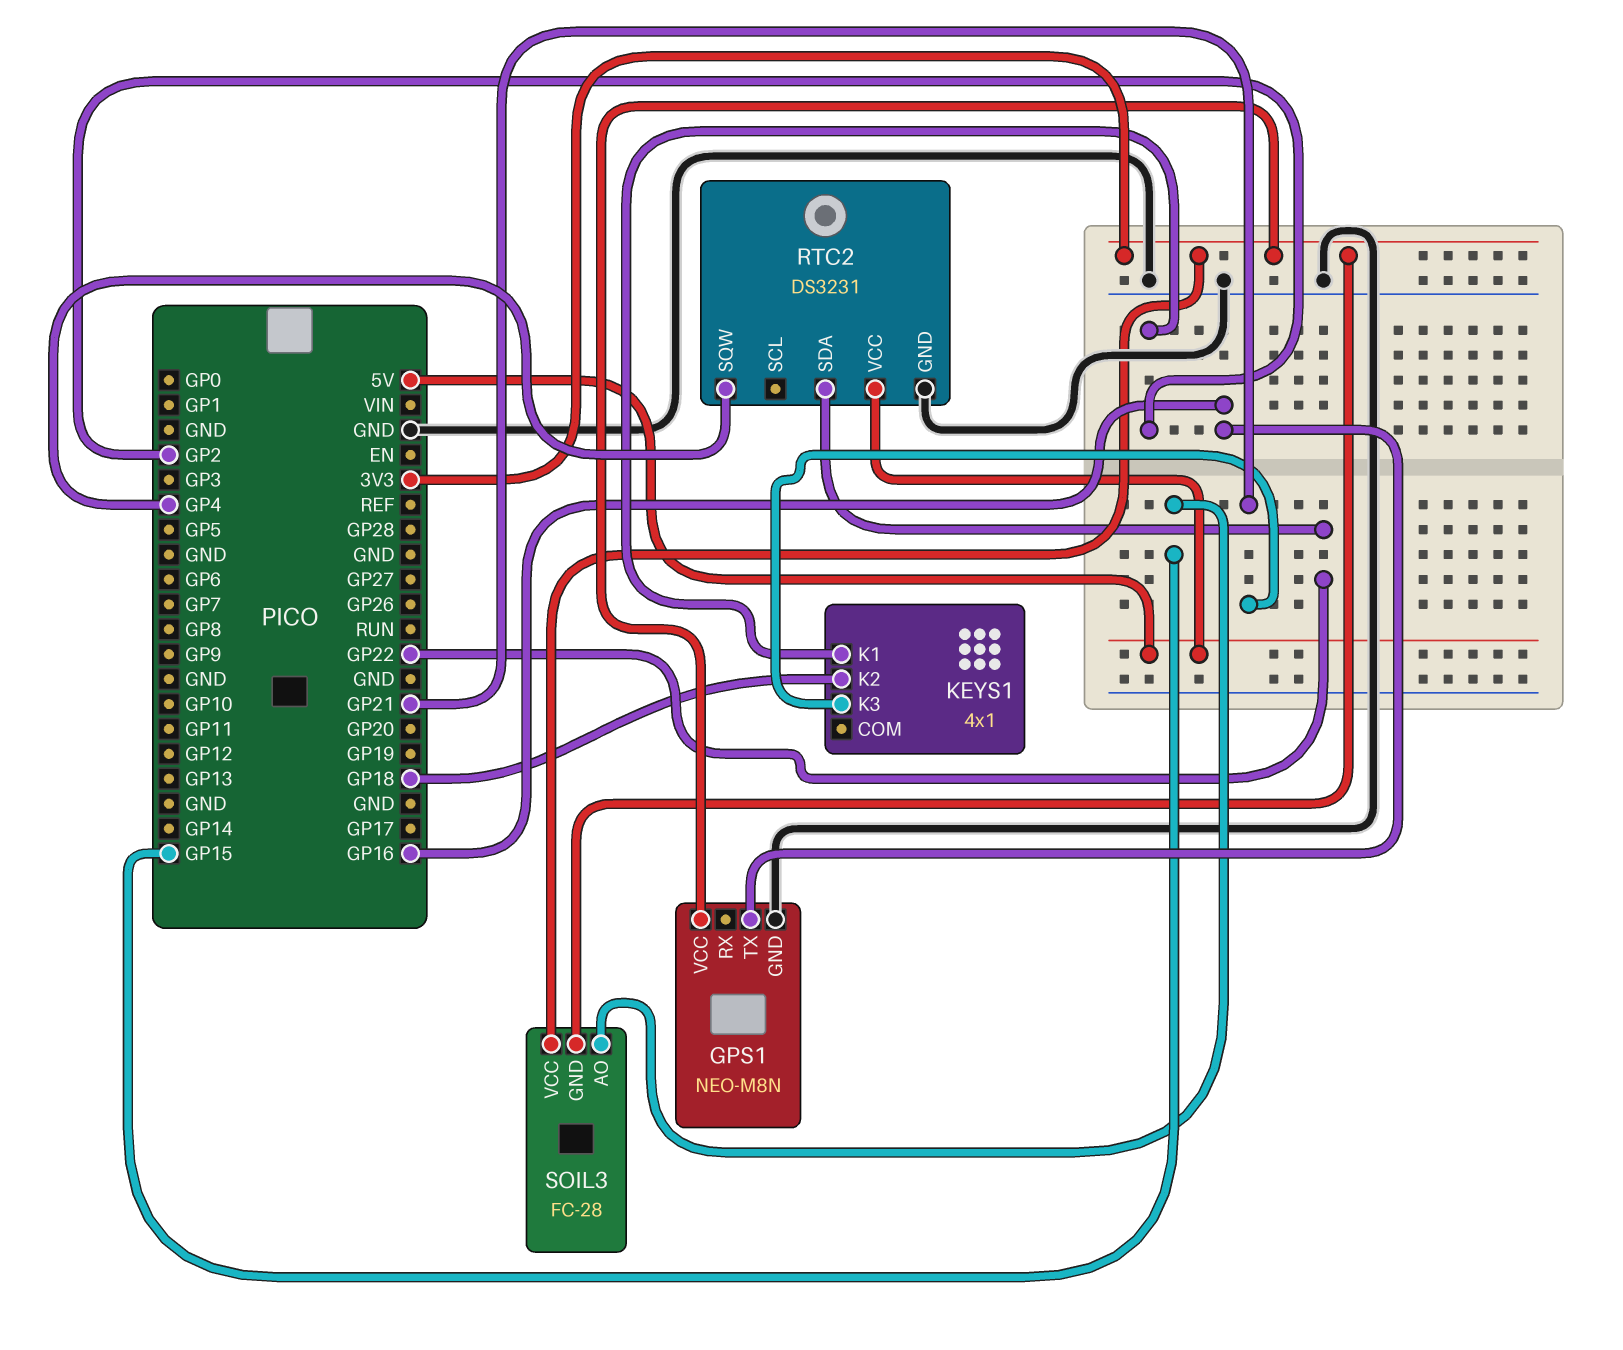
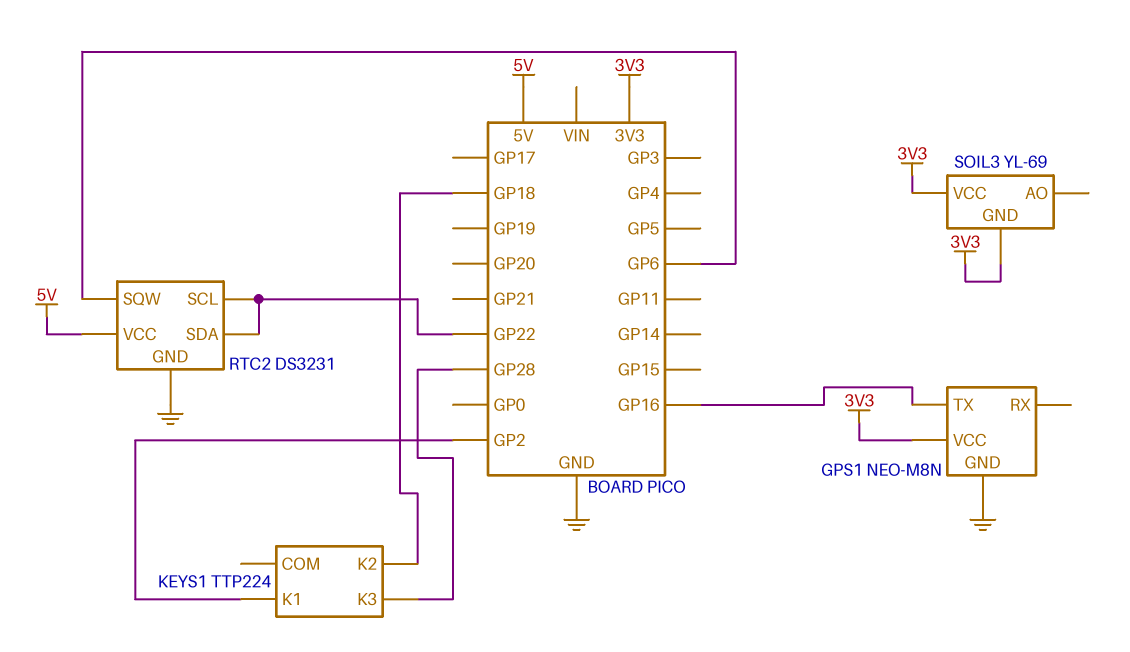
KEYS1: 4x1 -> TTP224
KEYS1 pin K3: GP21 -> GP28
RTC2 pin SCL: none -> GP22
RTC2 pin SQW: GP4 -> GP6
SOIL3: FC-28 -> YL-69
SOIL3 pin AO: GP15 -> none

